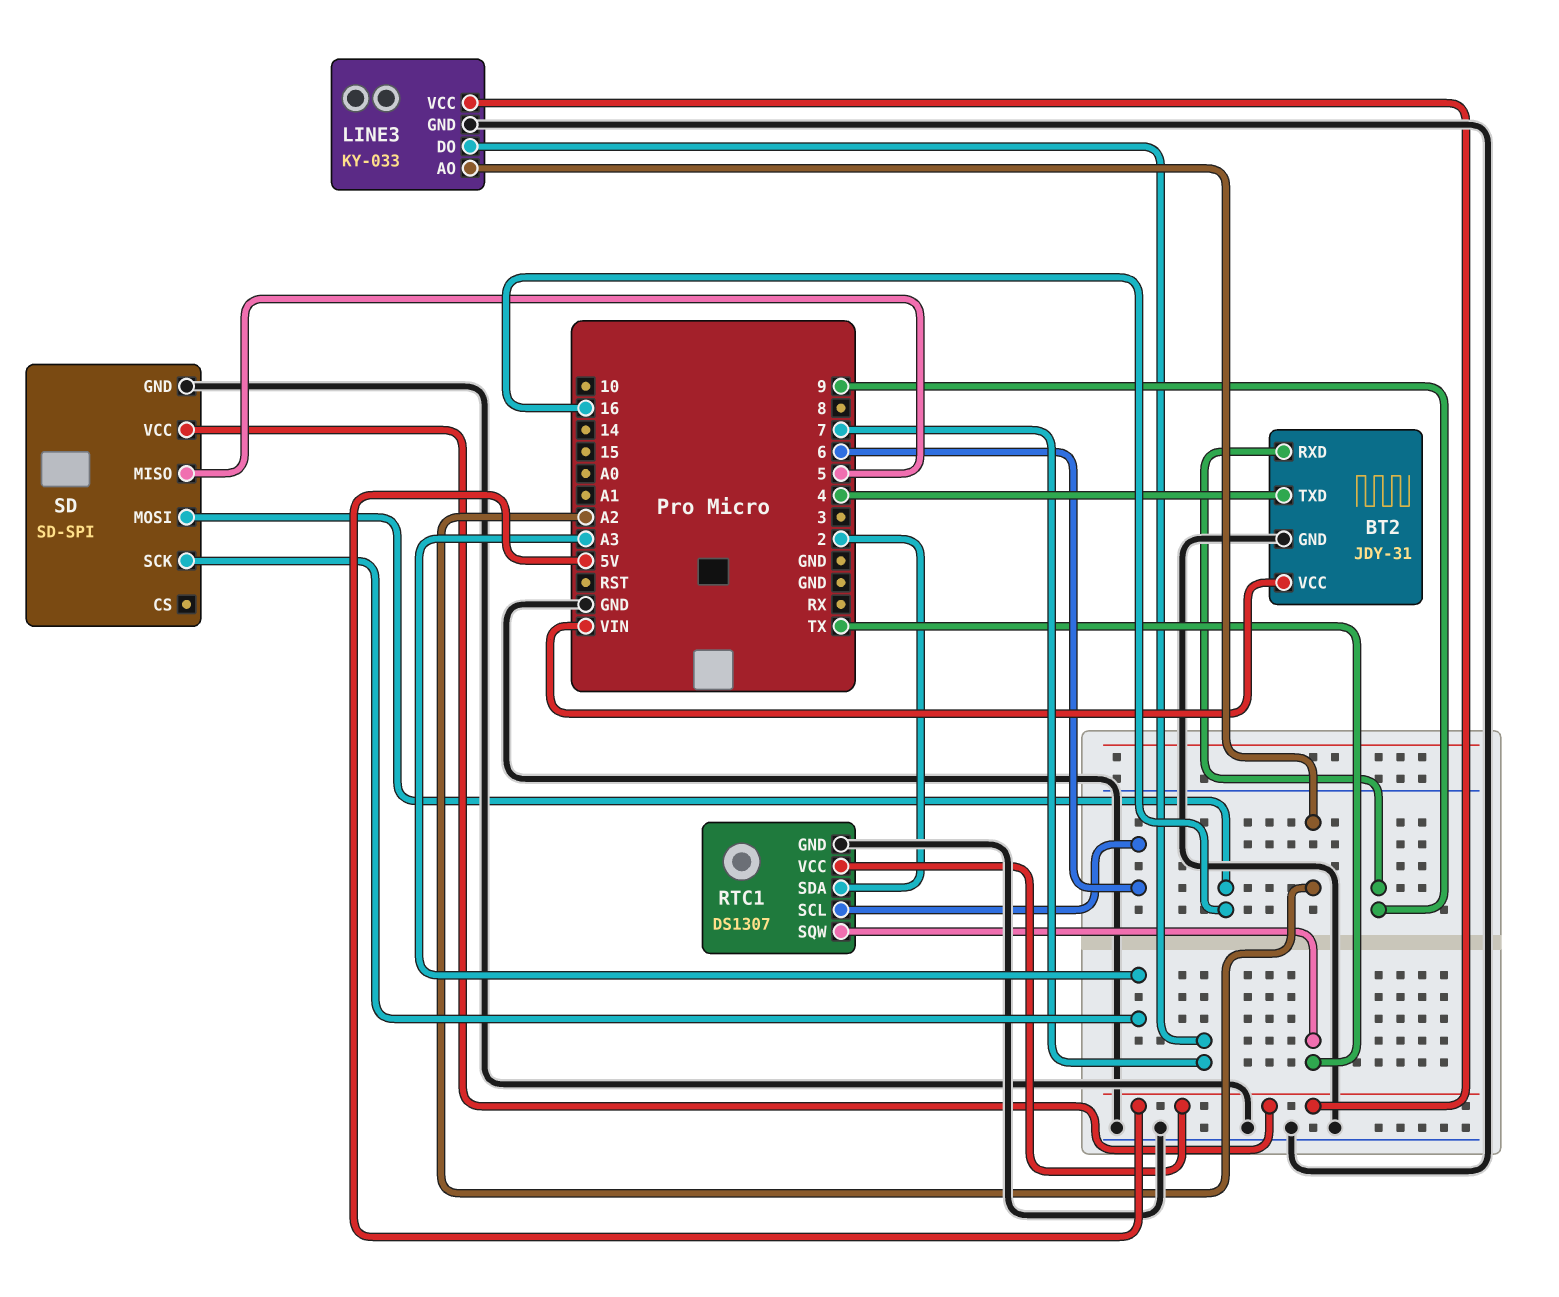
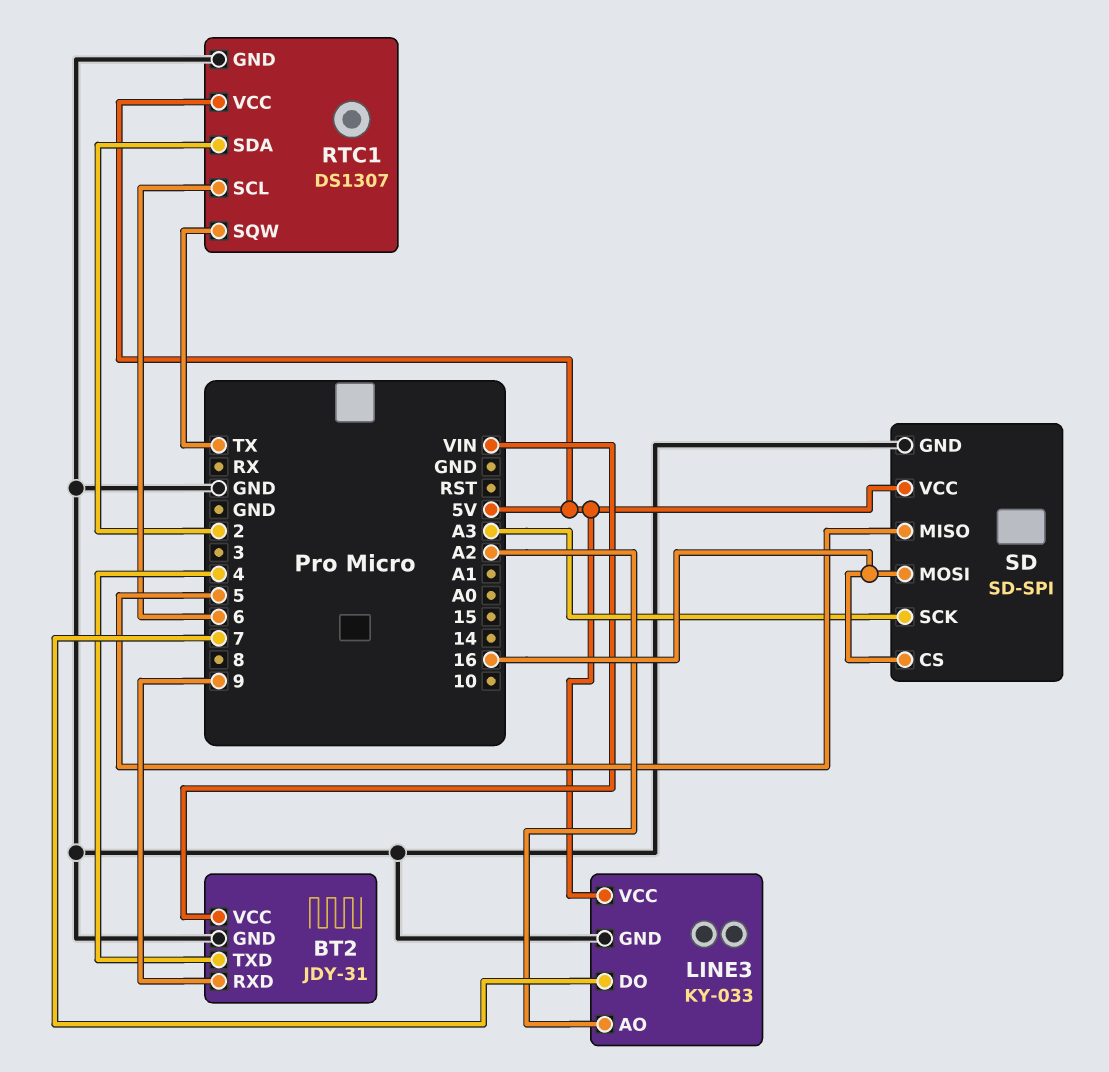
SD pin CS: none -> 16

